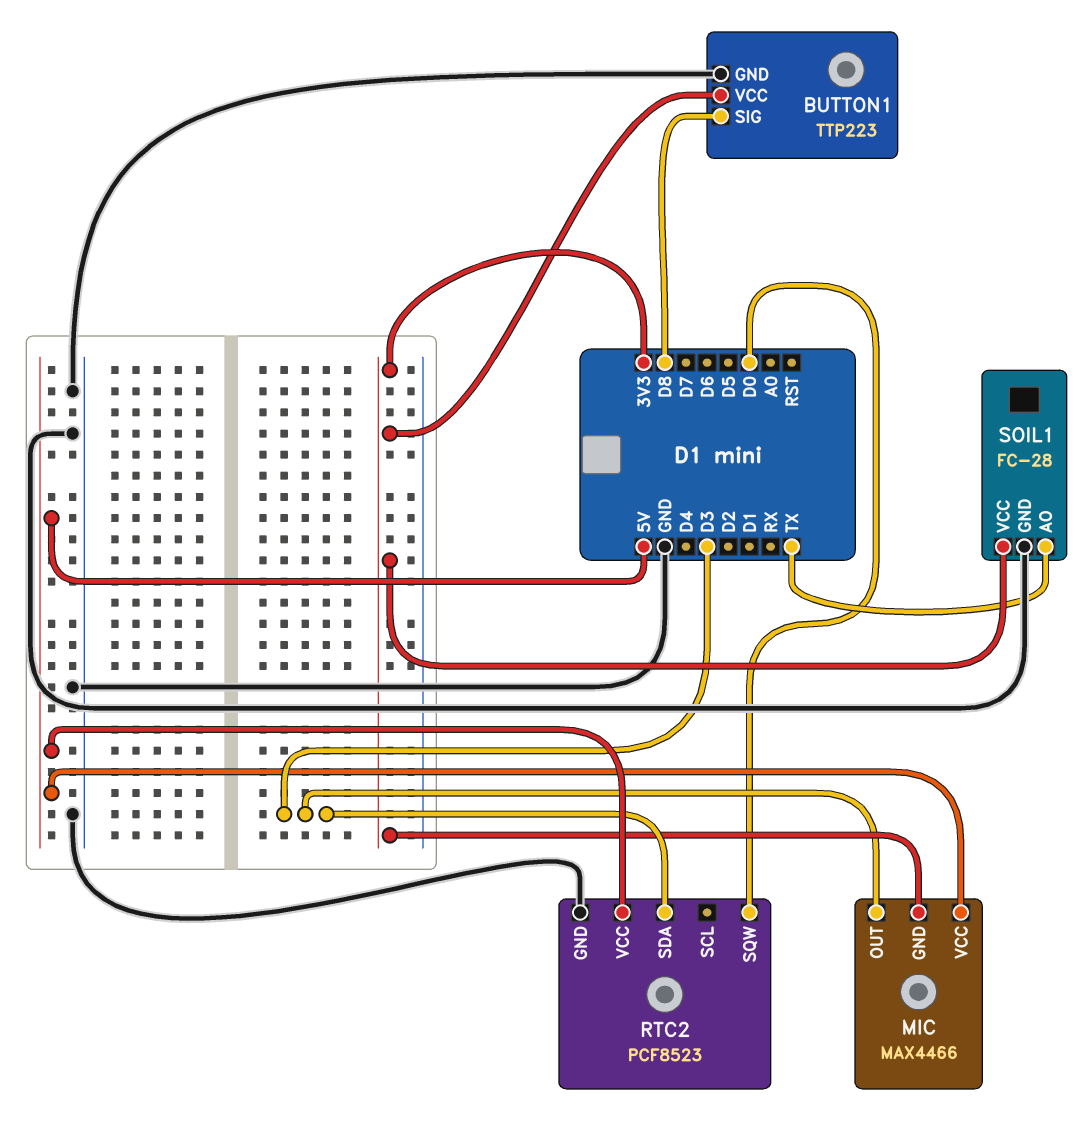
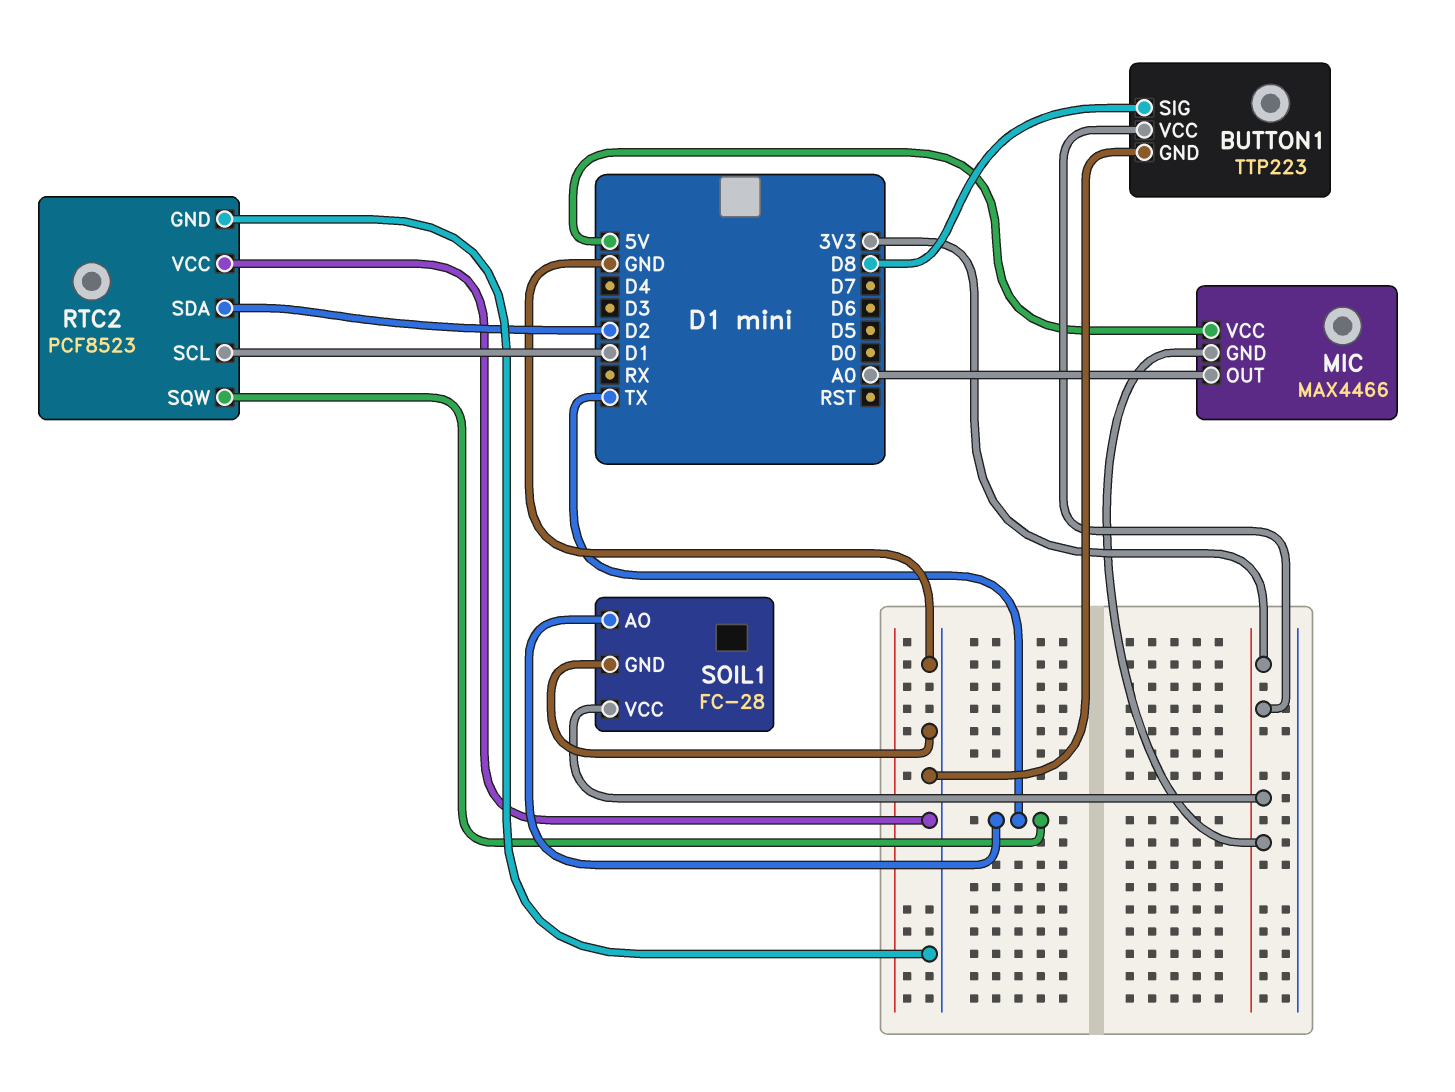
MIC pin OUT: D3 -> A0
RTC2 pin SCL: none -> D1
RTC2 pin SDA: D3 -> D2
RTC2 pin SQW: D0 -> TX
RTC2 pin VCC: 5V -> GND

